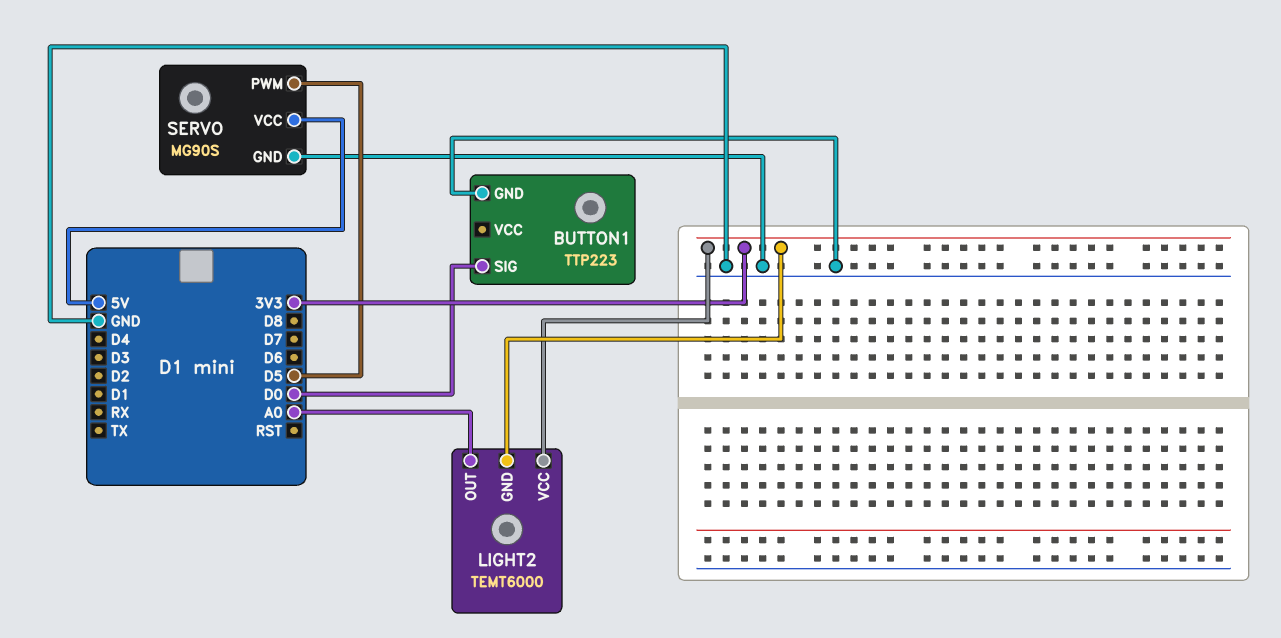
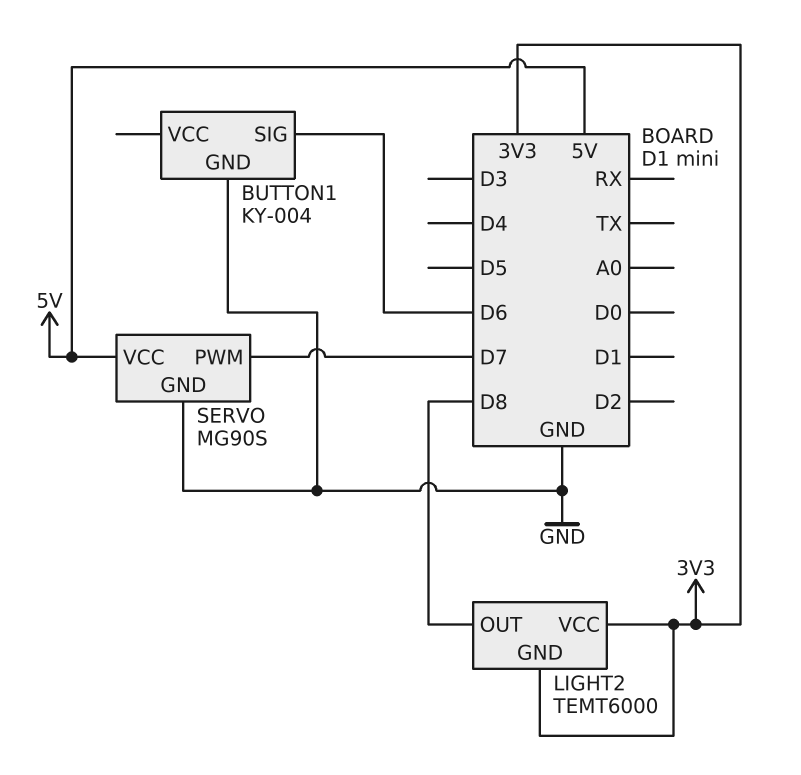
BUTTON1: TTP223 -> KY-004
BUTTON1 pin SIG: D0 -> D6
LIGHT2 pin OUT: A0 -> D8
SERVO pin PWM: D5 -> D7

